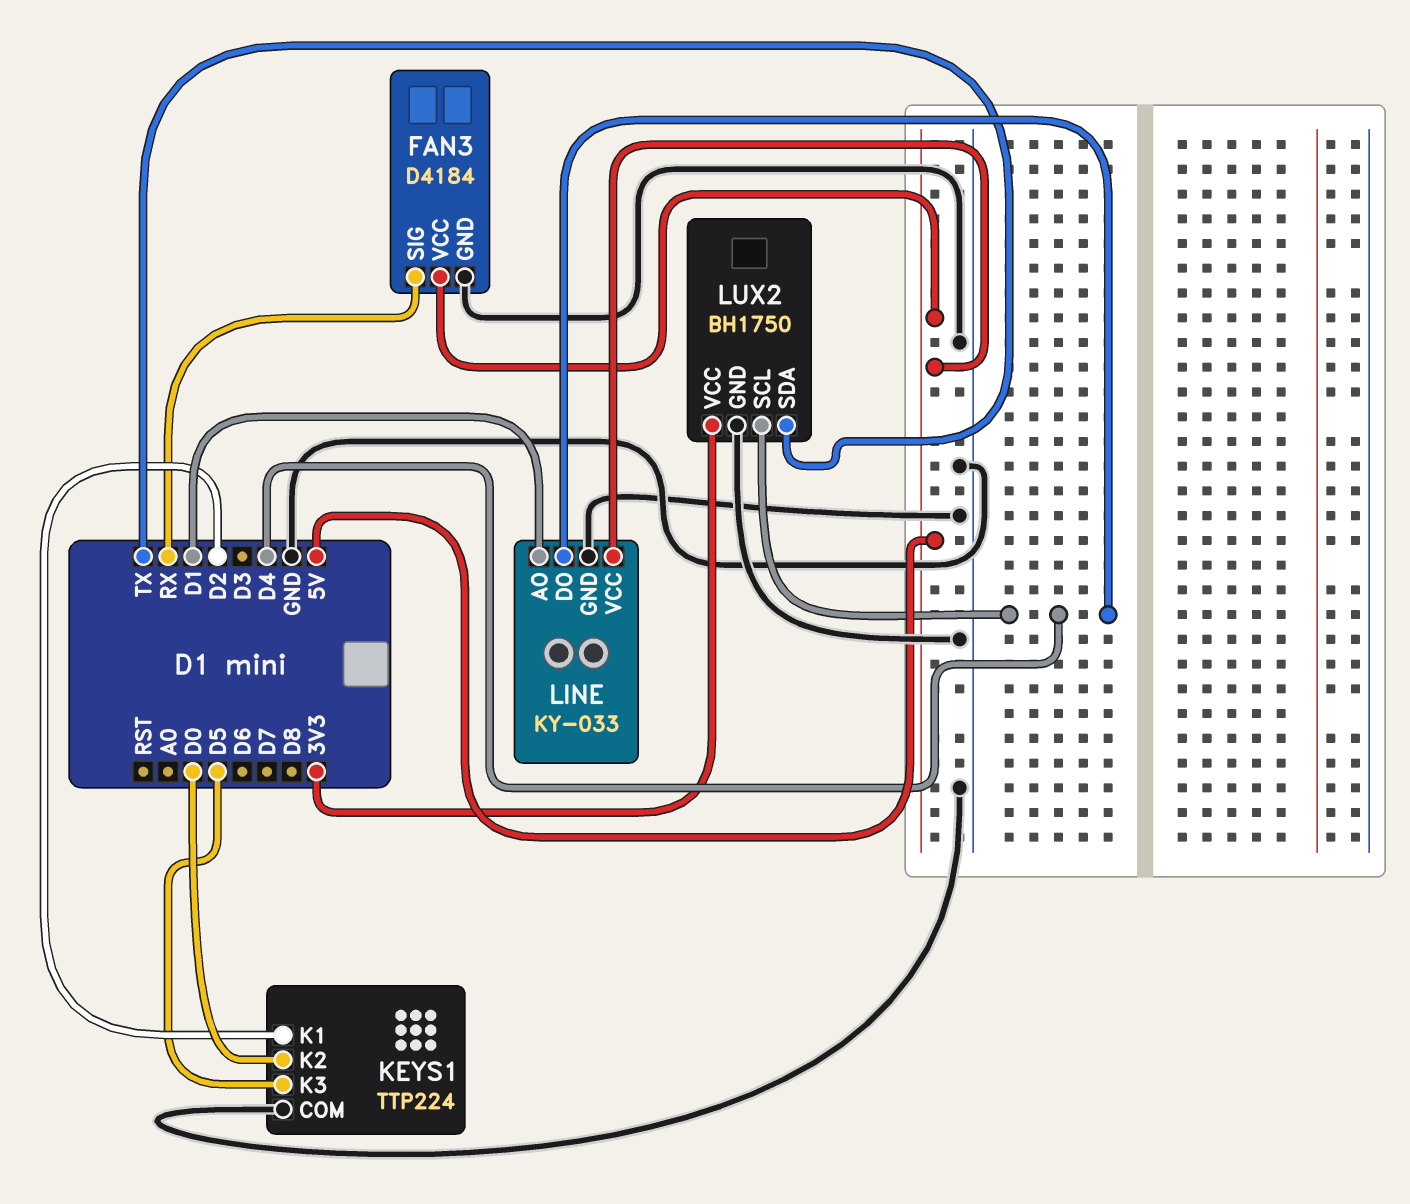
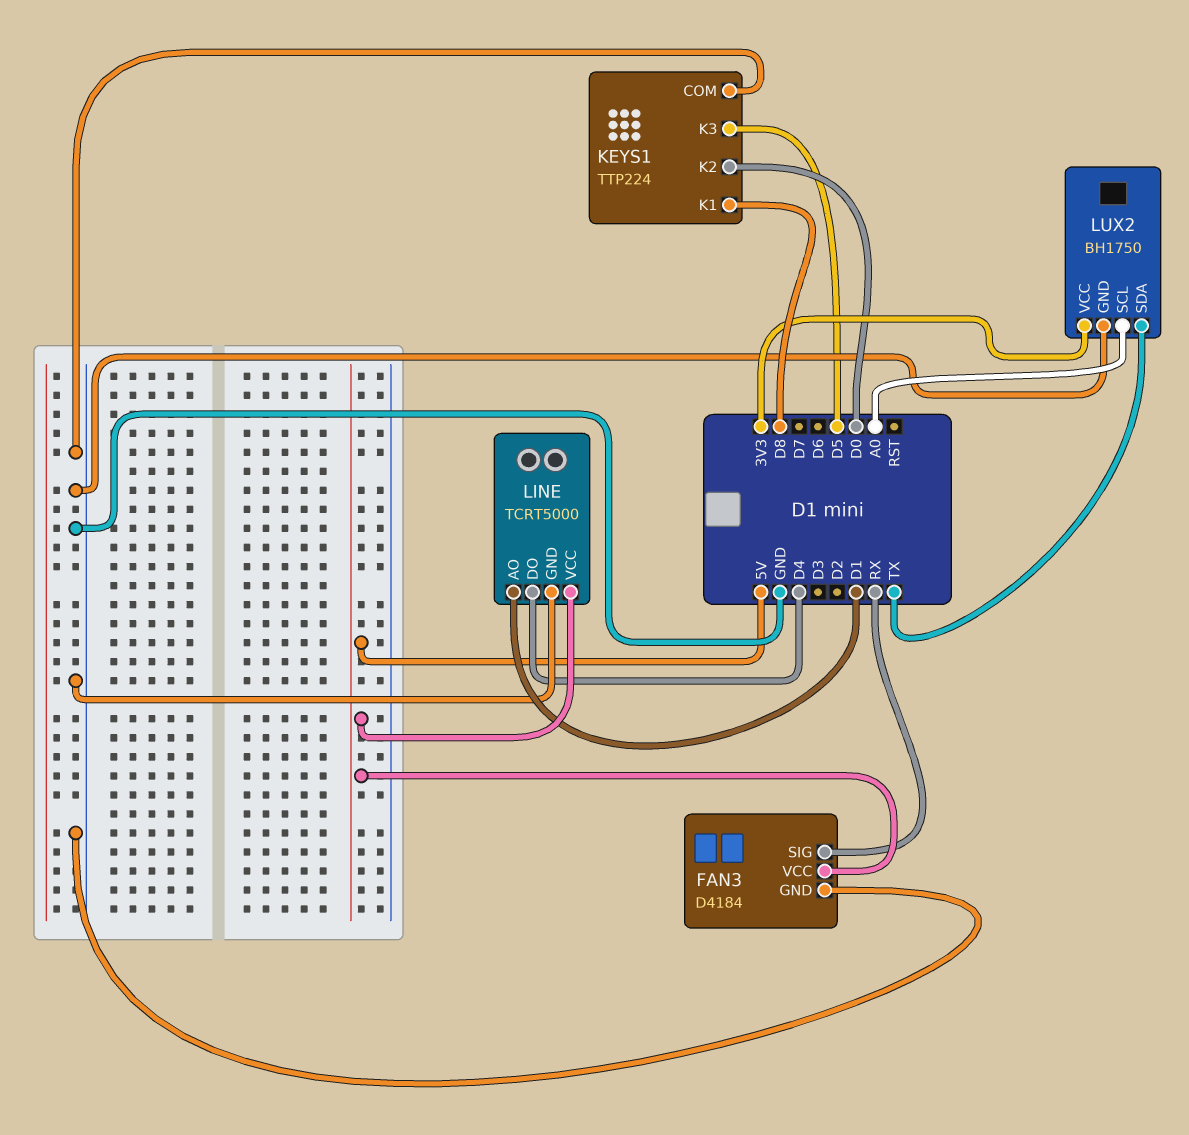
KEYS1 pin K1: D2 -> D8
LINE: KY-033 -> TCRT5000
LUX2 pin SCL: D4 -> A0

